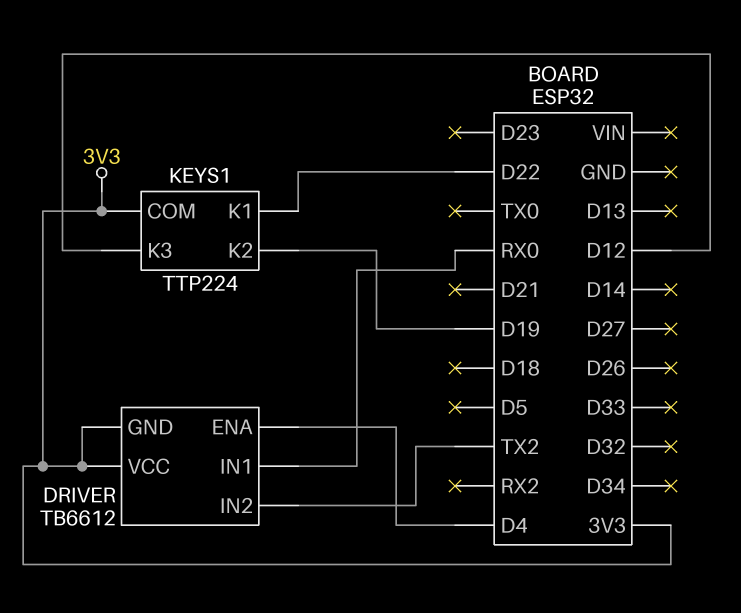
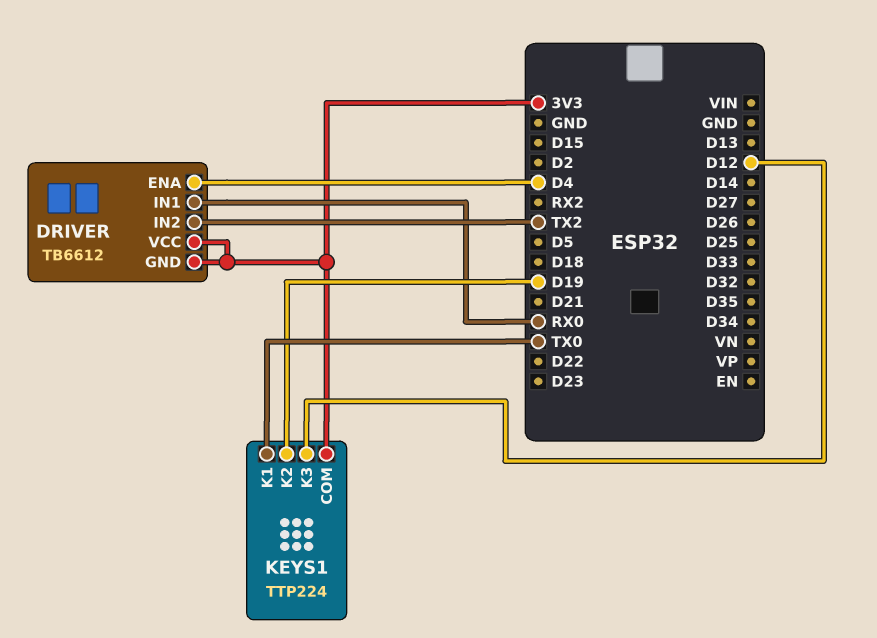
KEYS1 pin K1: D22 -> TX0

